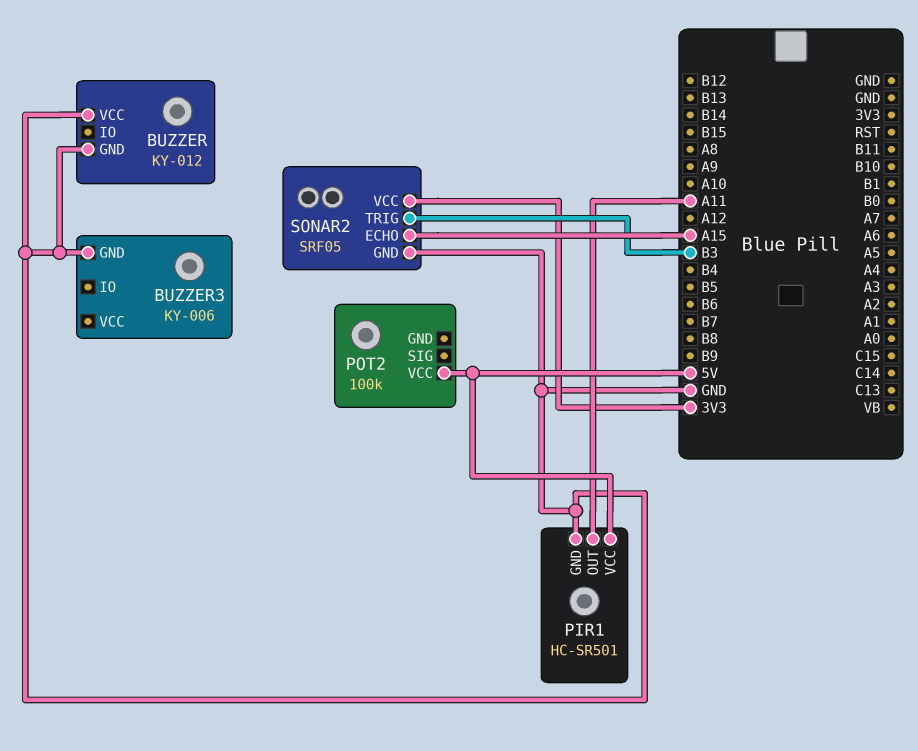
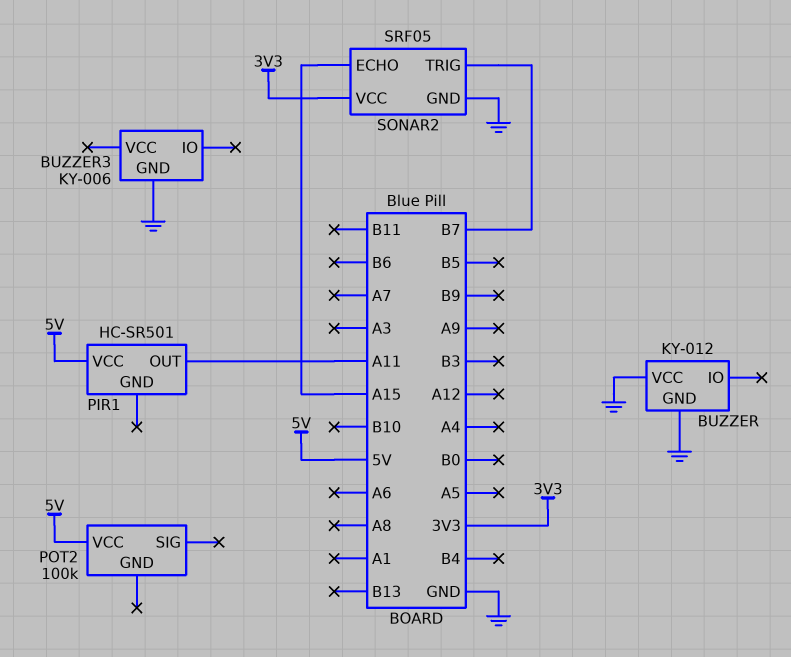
PIR1 pin GND: GND -> none
SONAR2 pin TRIG: B3 -> B7

